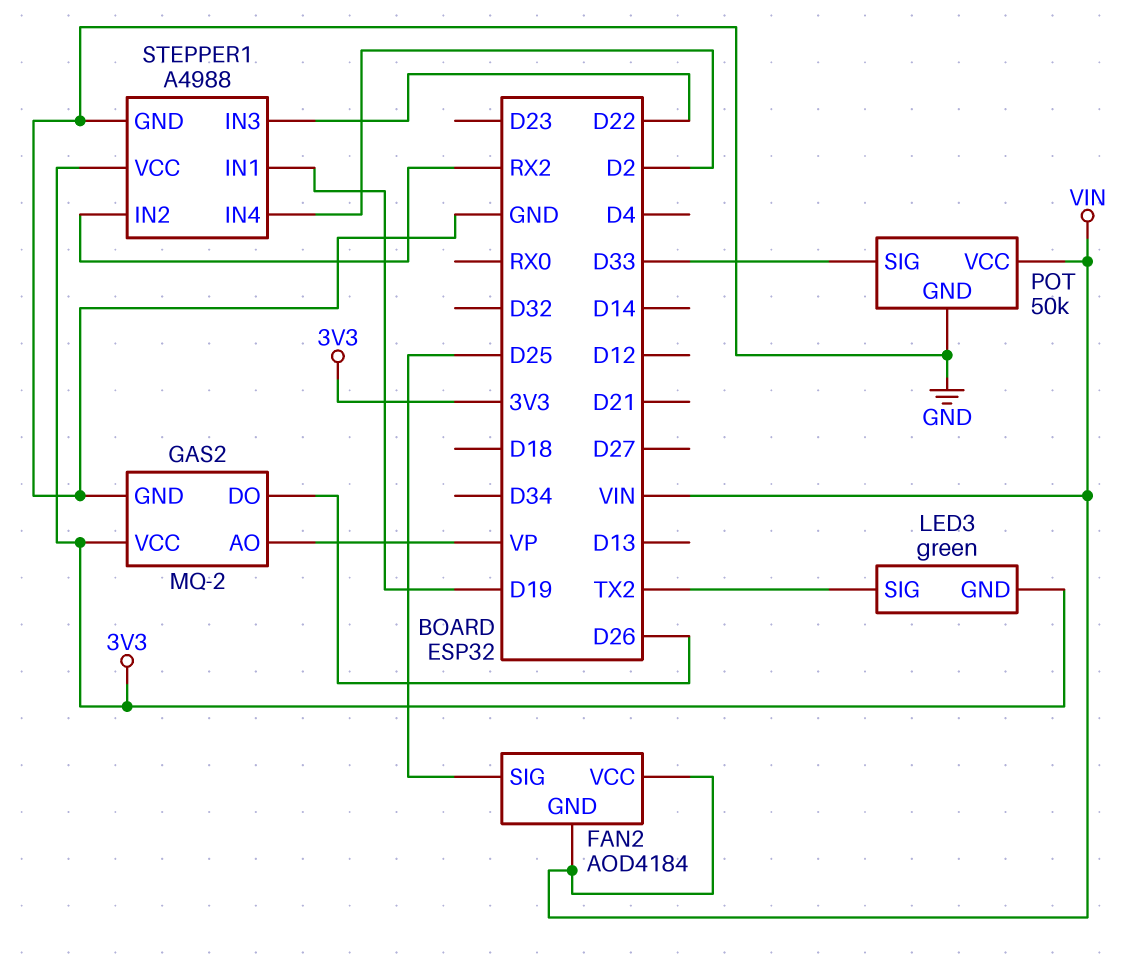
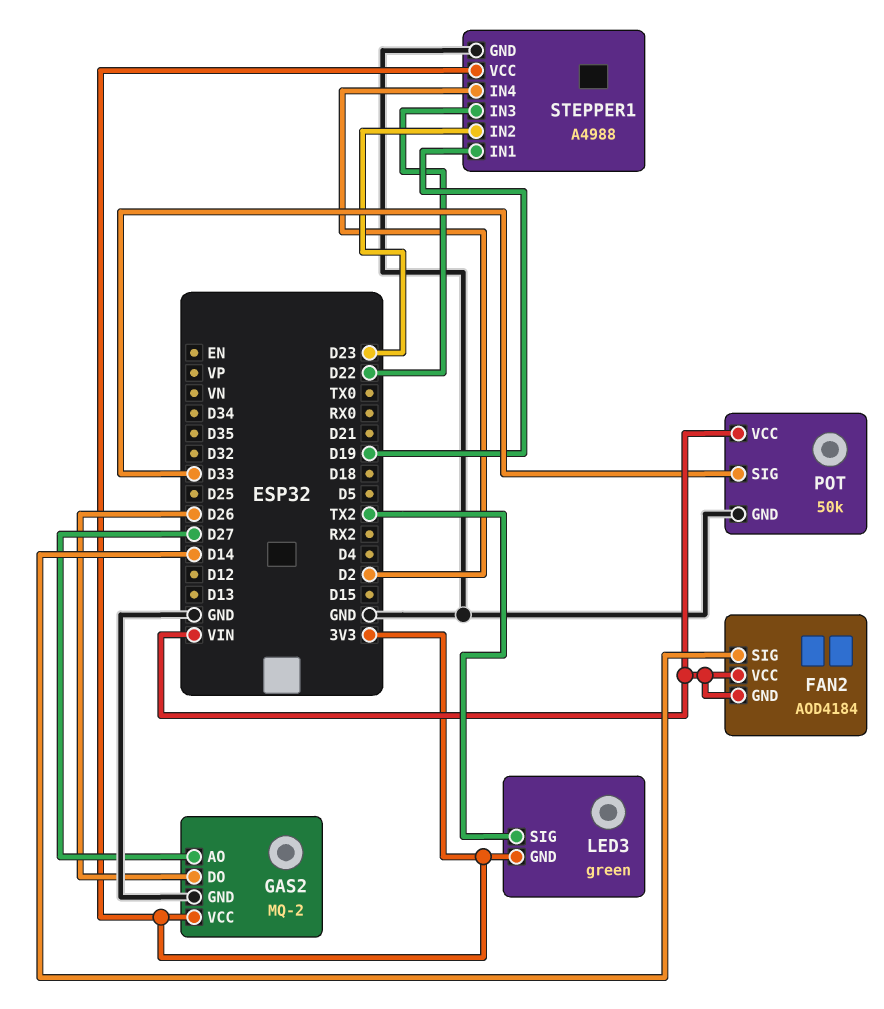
FAN2 pin SIG: D25 -> D14
GAS2 pin AO: VP -> D27
STEPPER1 pin IN2: RX2 -> D23

